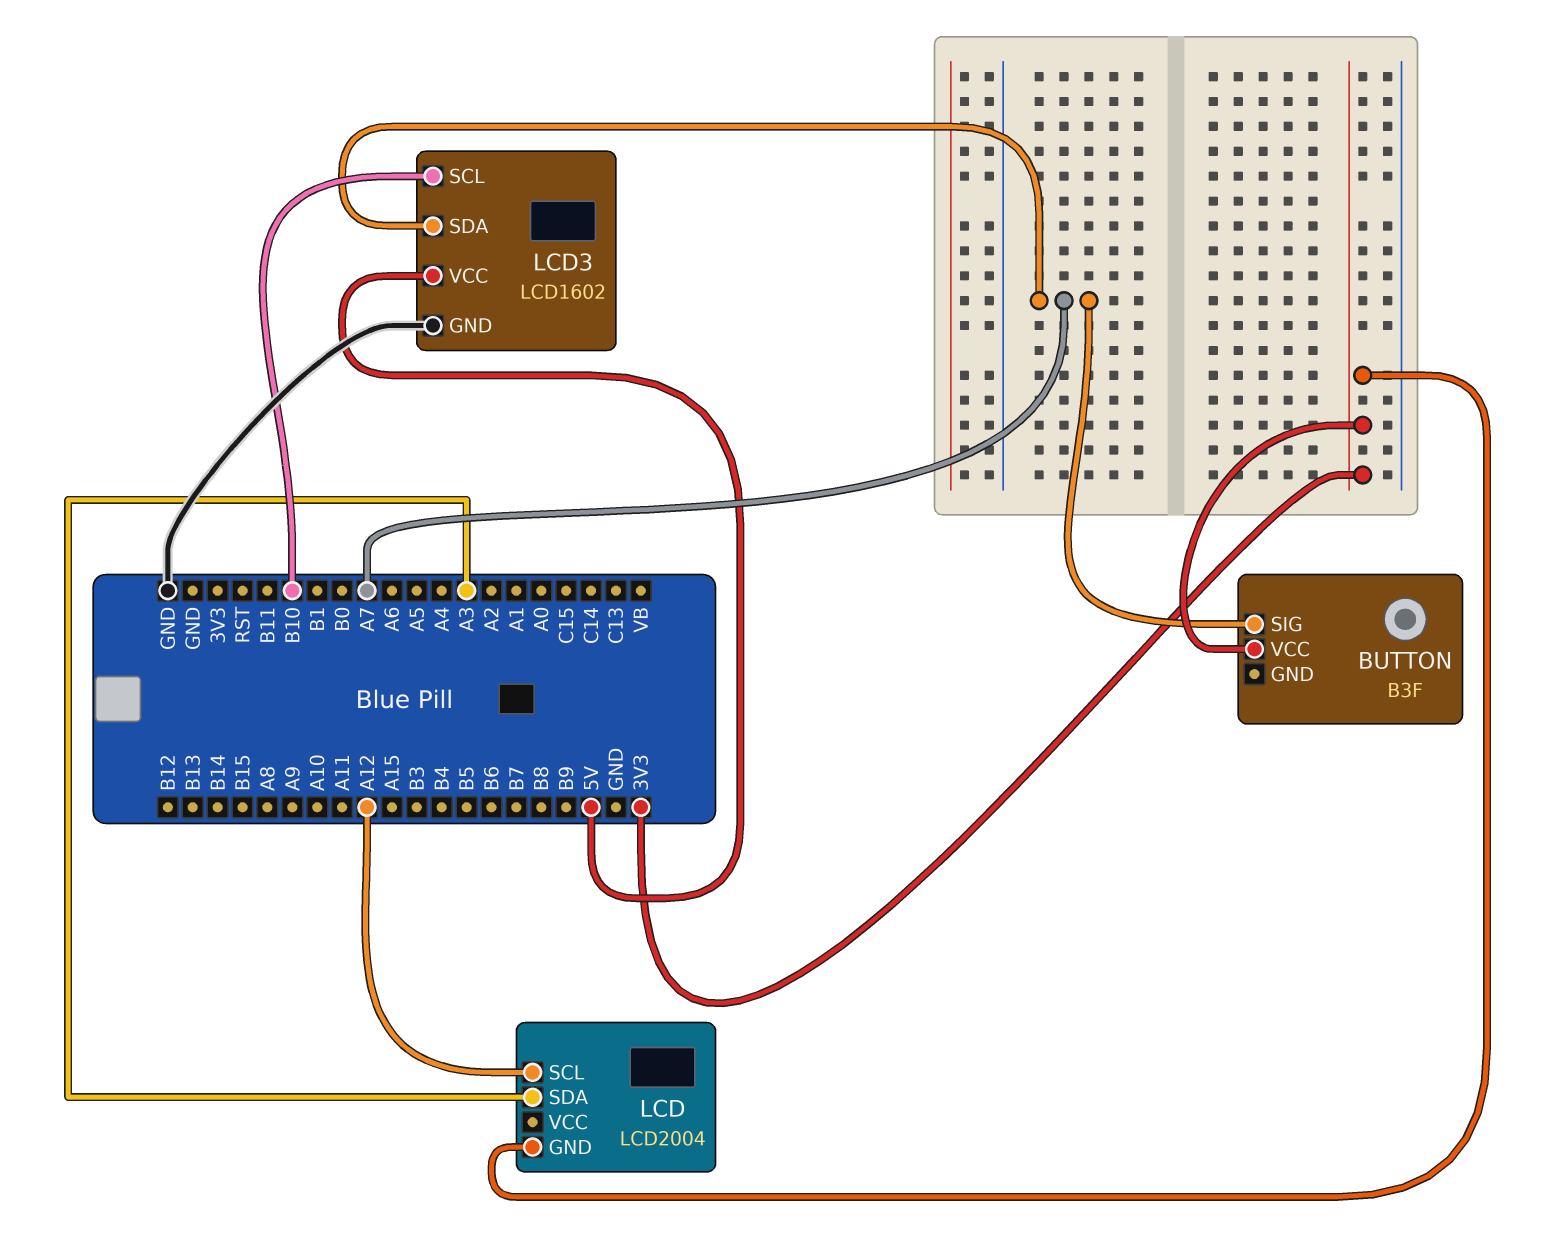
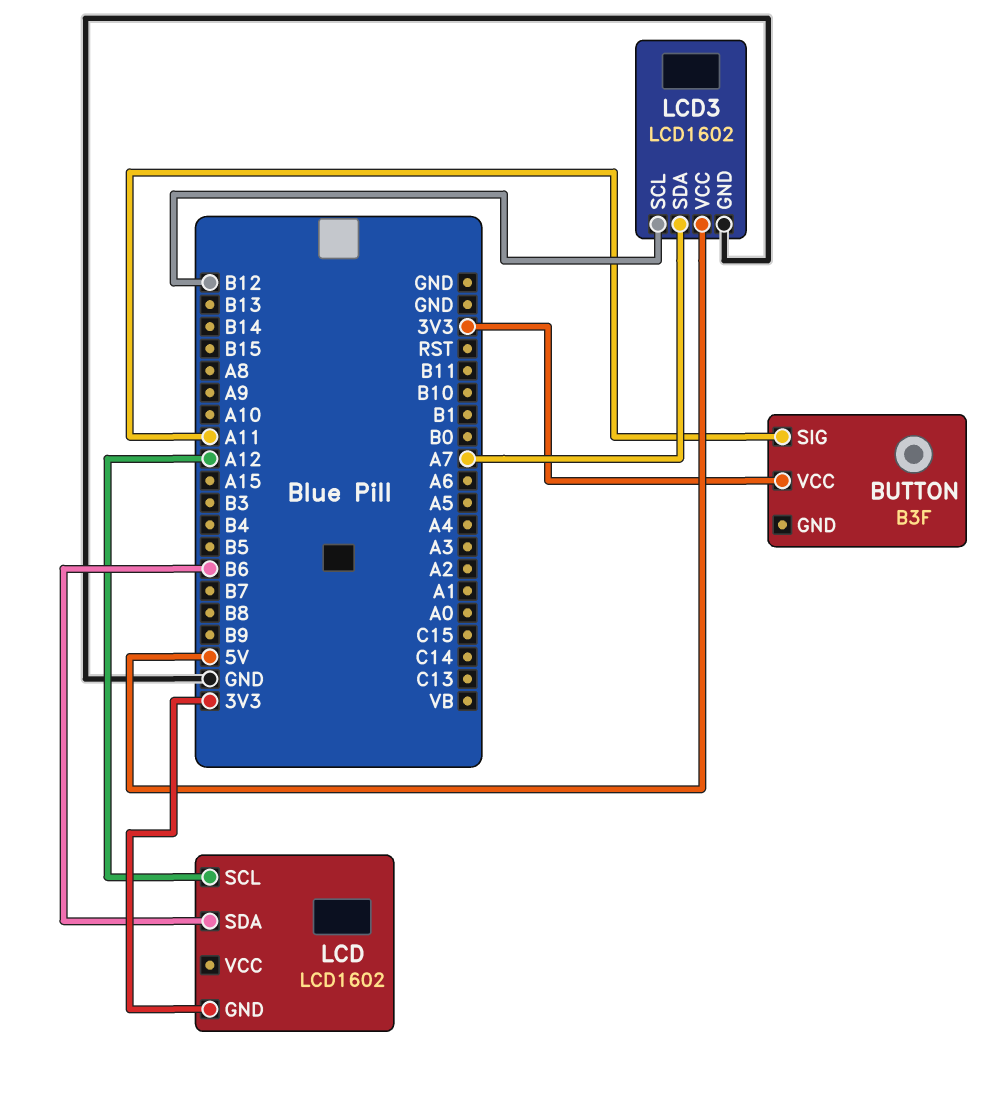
BUTTON pin SIG: A7 -> A11
LCD: LCD2004 -> LCD1602
LCD pin SDA: A3 -> B6
LCD3 pin SCL: B10 -> B12

